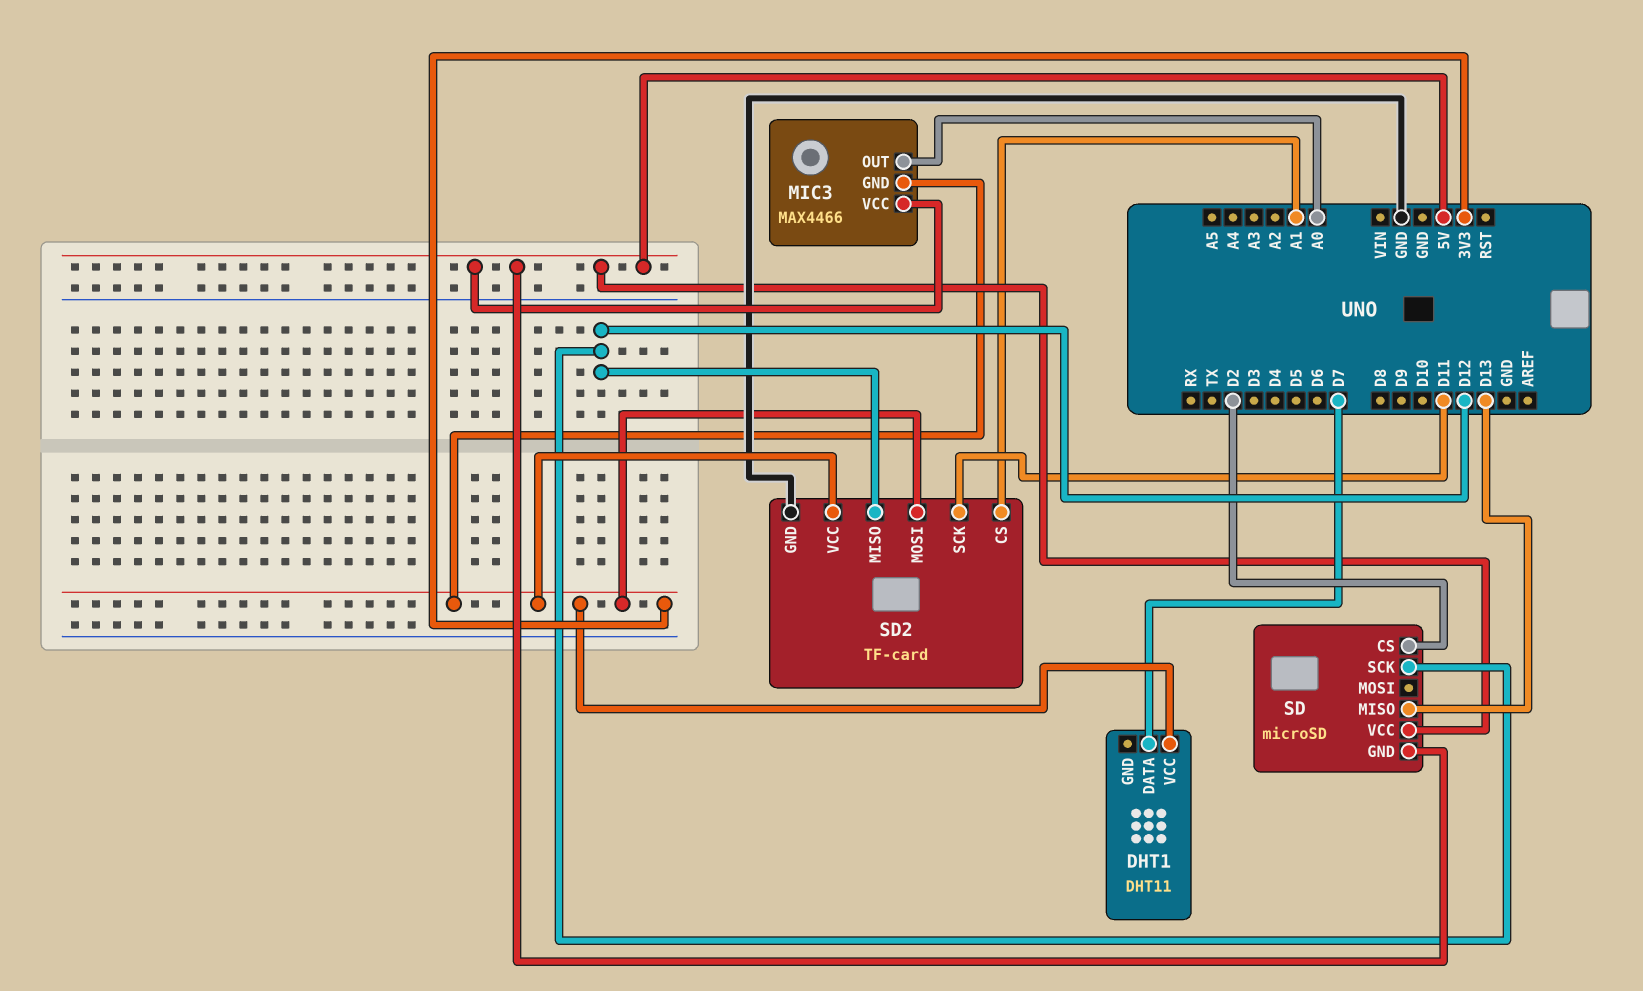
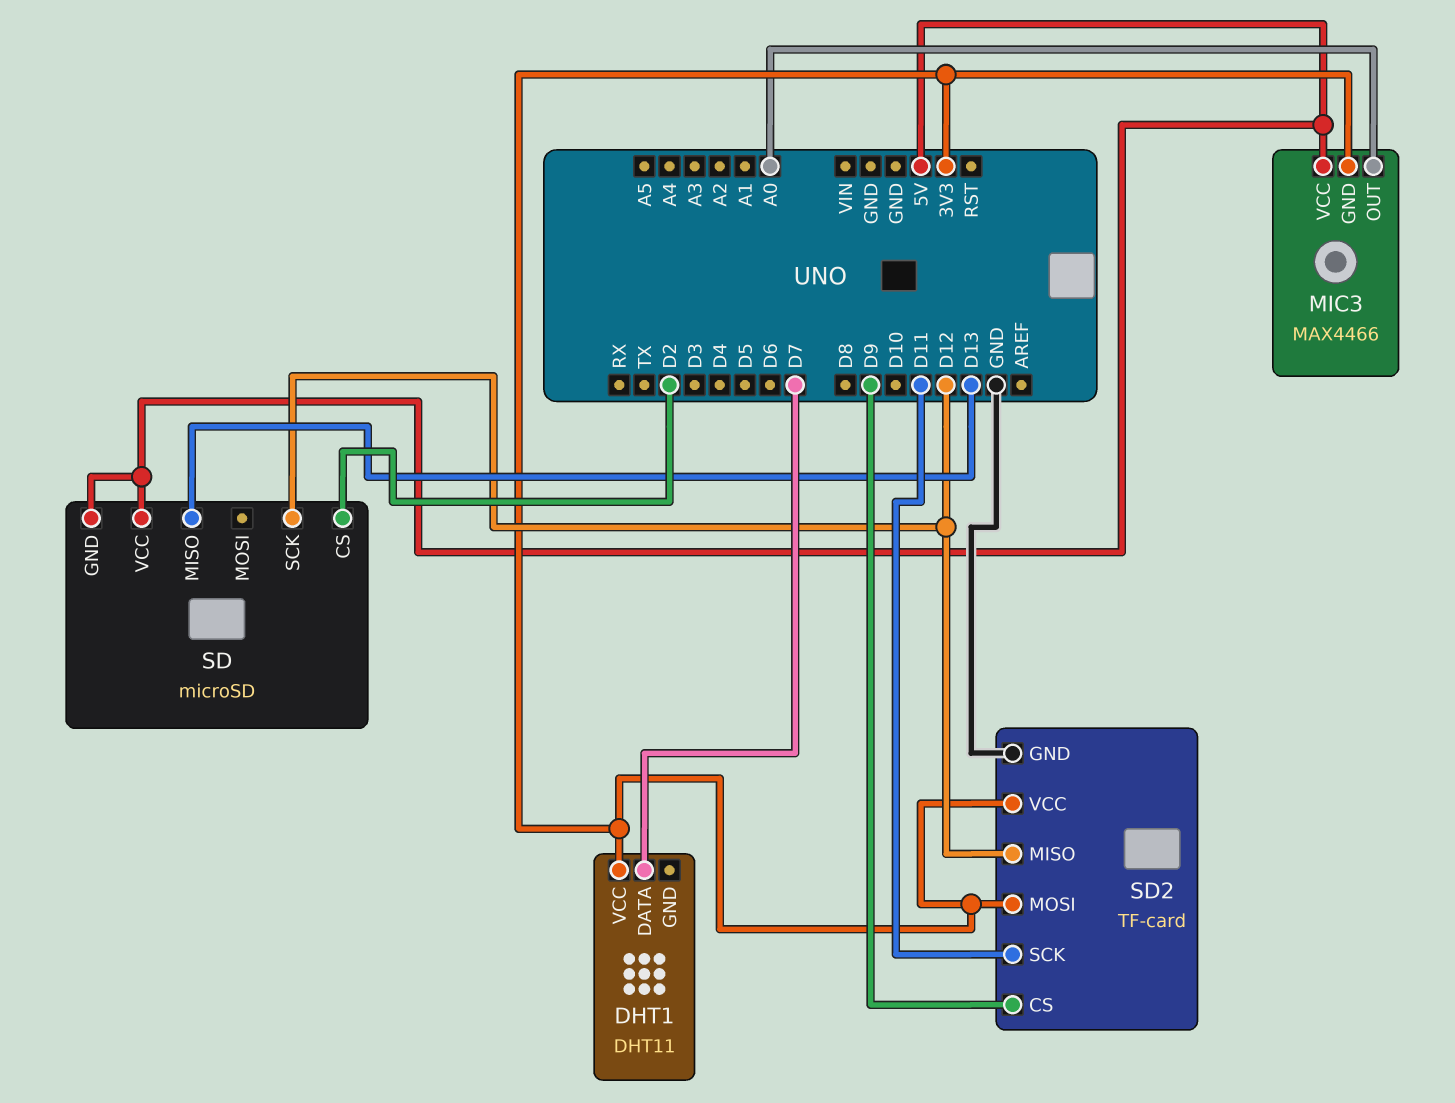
SD2 pin CS: A1 -> D9

